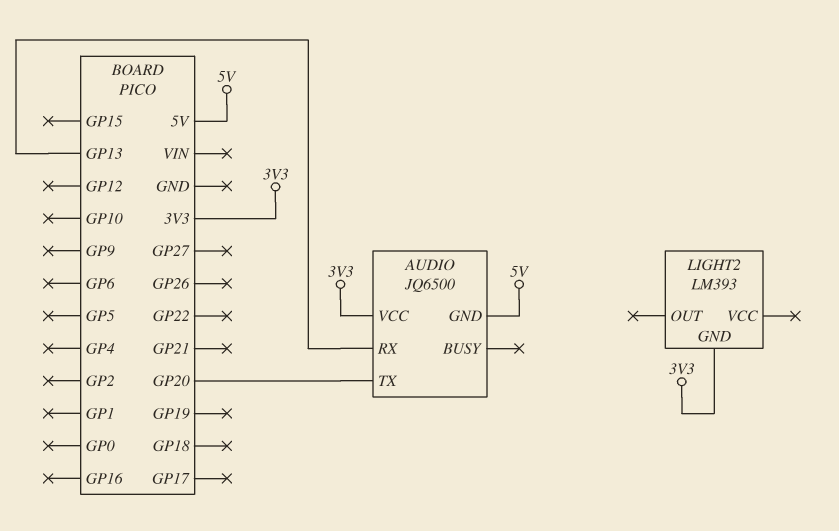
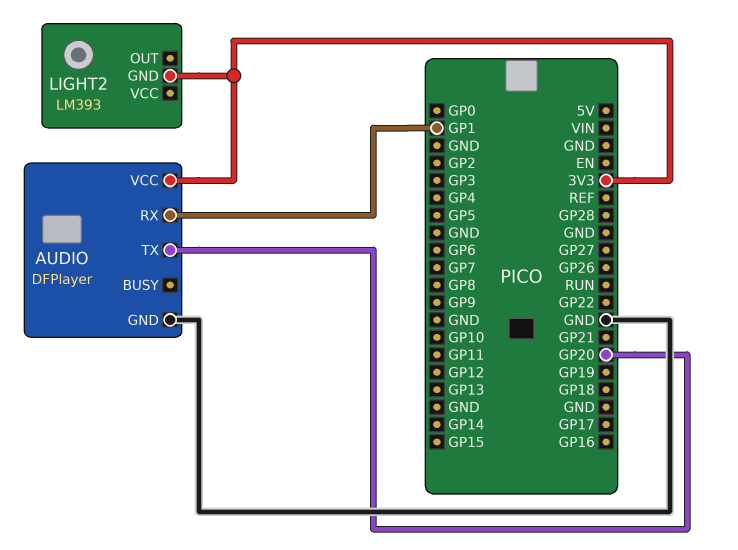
AUDIO: JQ6500 -> DFPlayer
AUDIO pin GND: 5V -> GND
AUDIO pin RX: GP13 -> GP1

